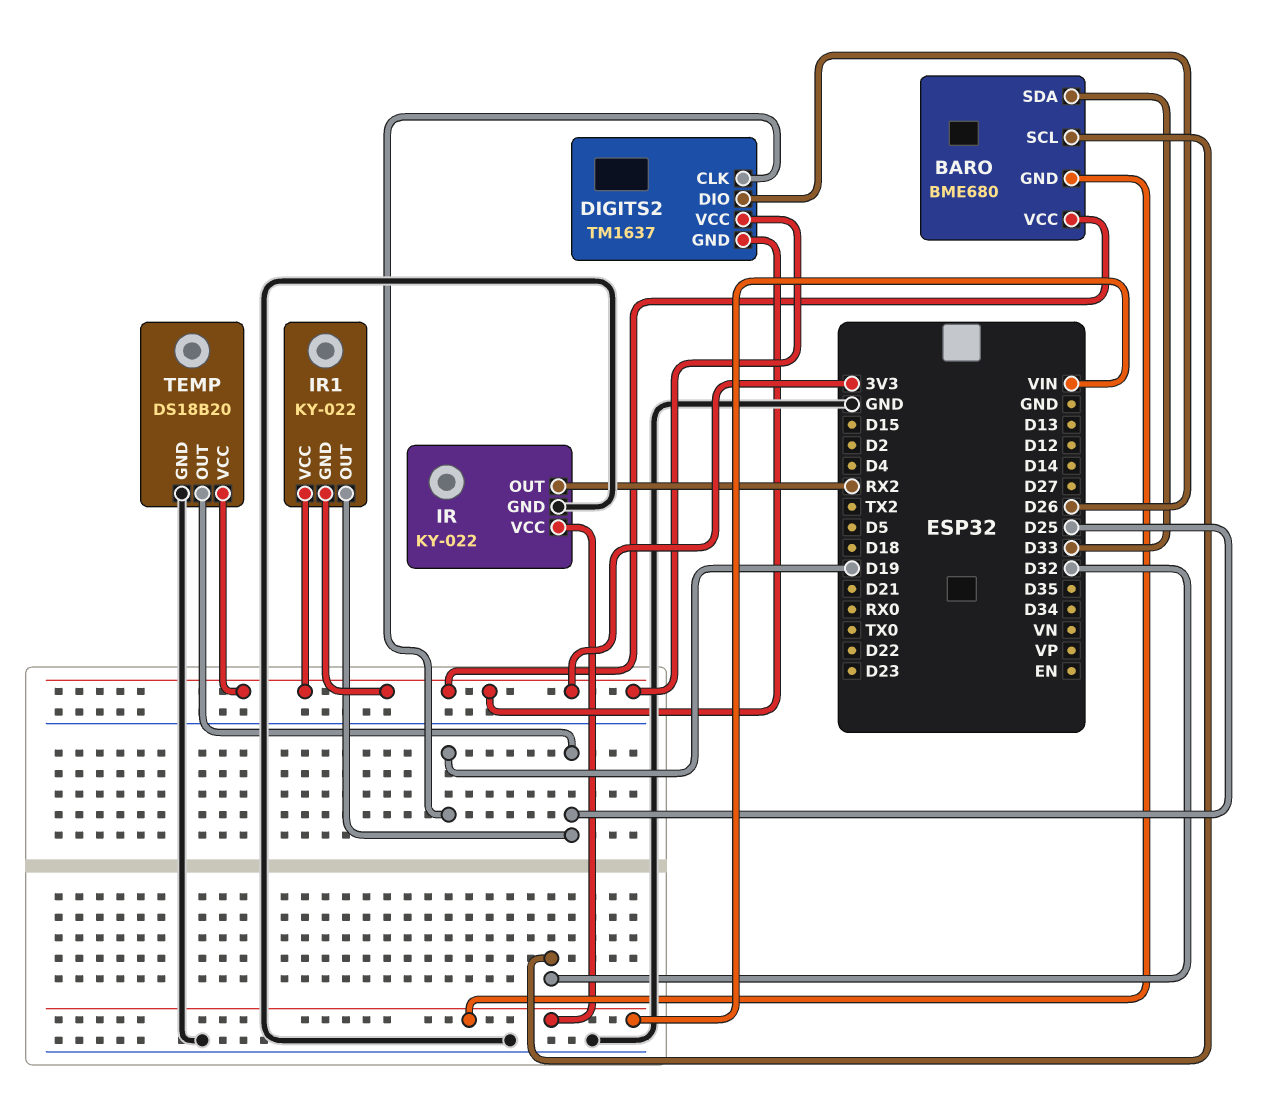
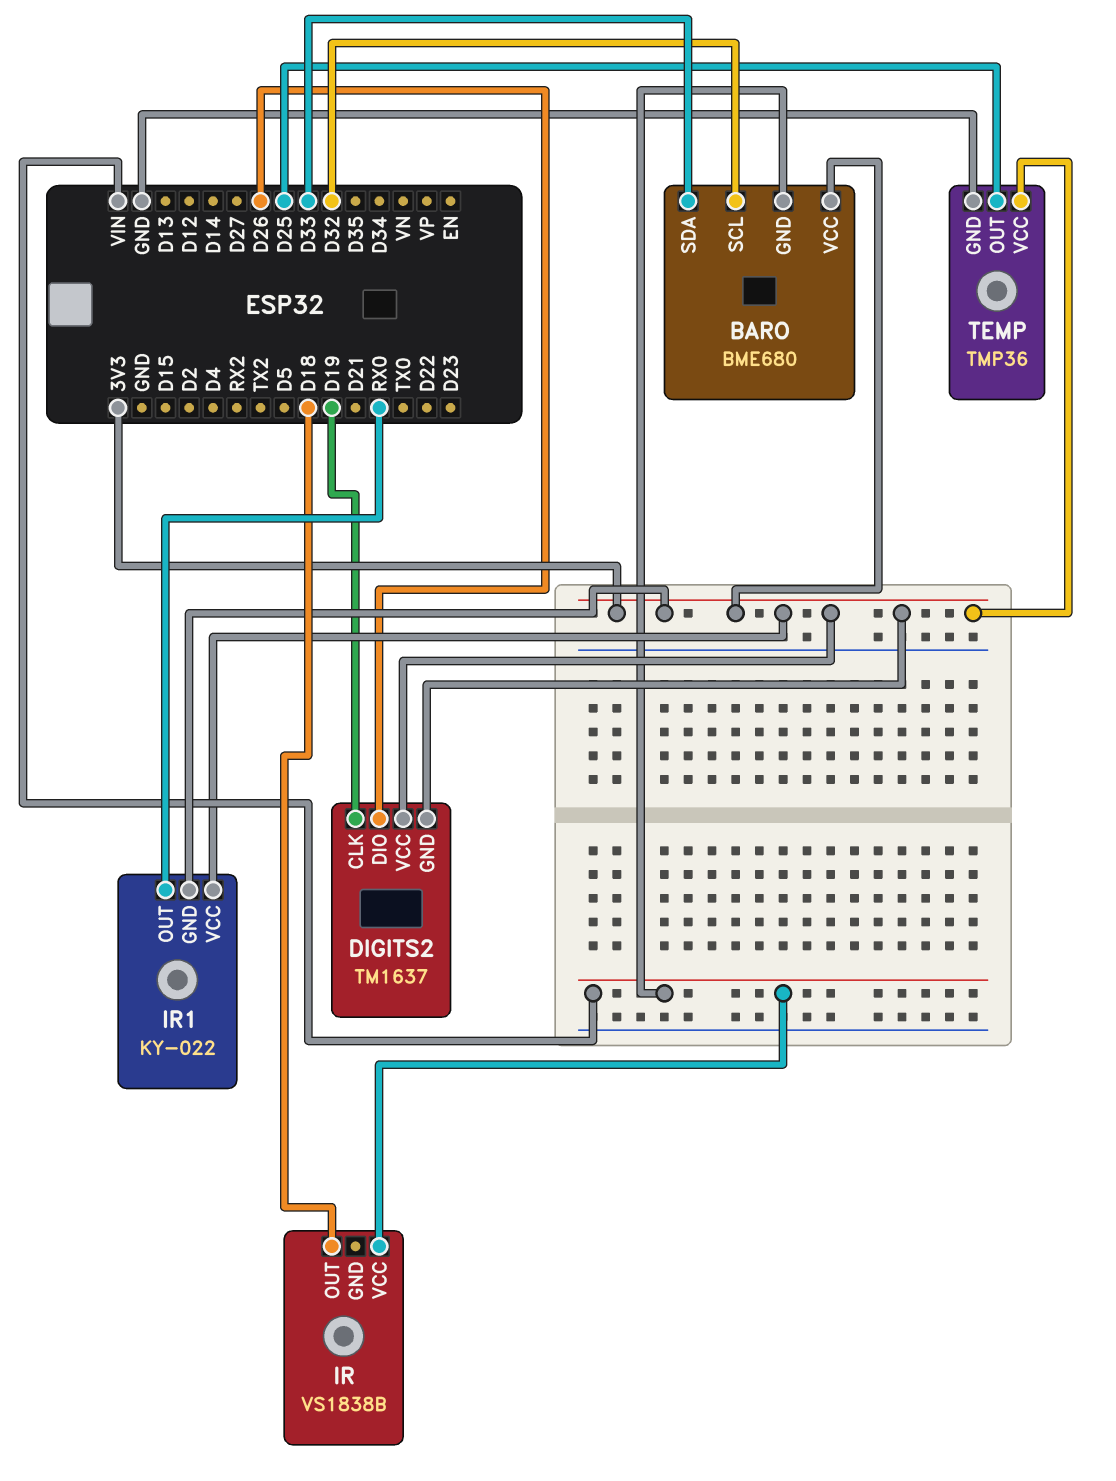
IR: KY-022 -> VS1838B
IR pin GND: GND -> none
IR pin OUT: RX2 -> D18
IR1 pin OUT: D25 -> RX0
TEMP: DS18B20 -> TMP36

